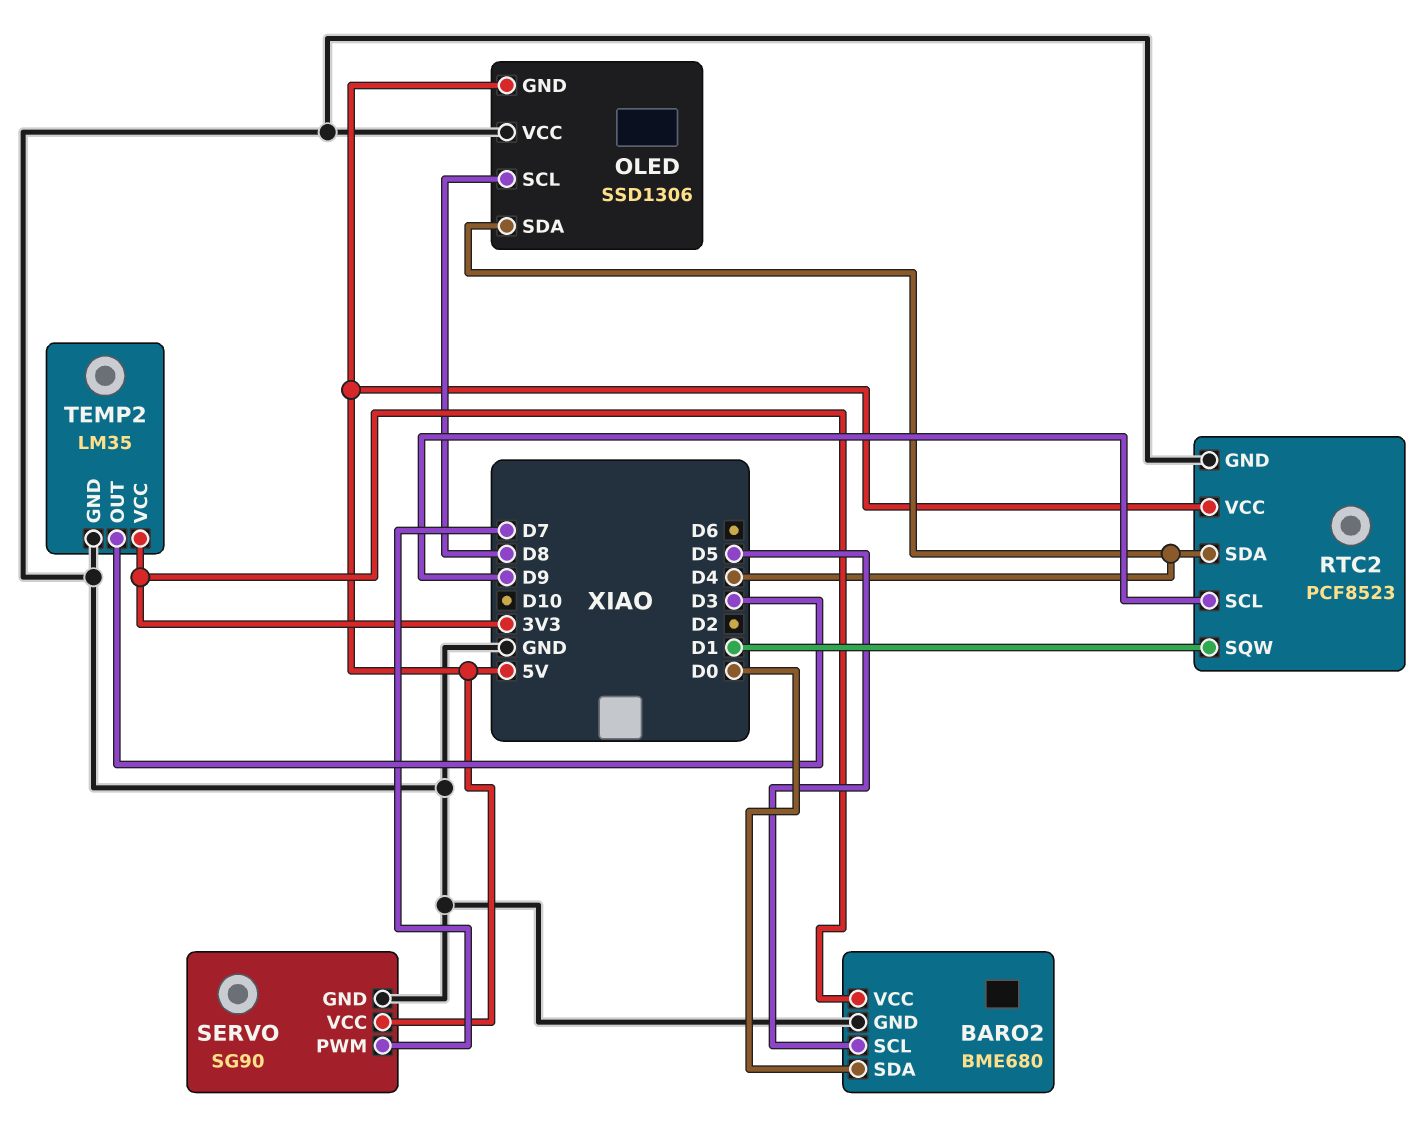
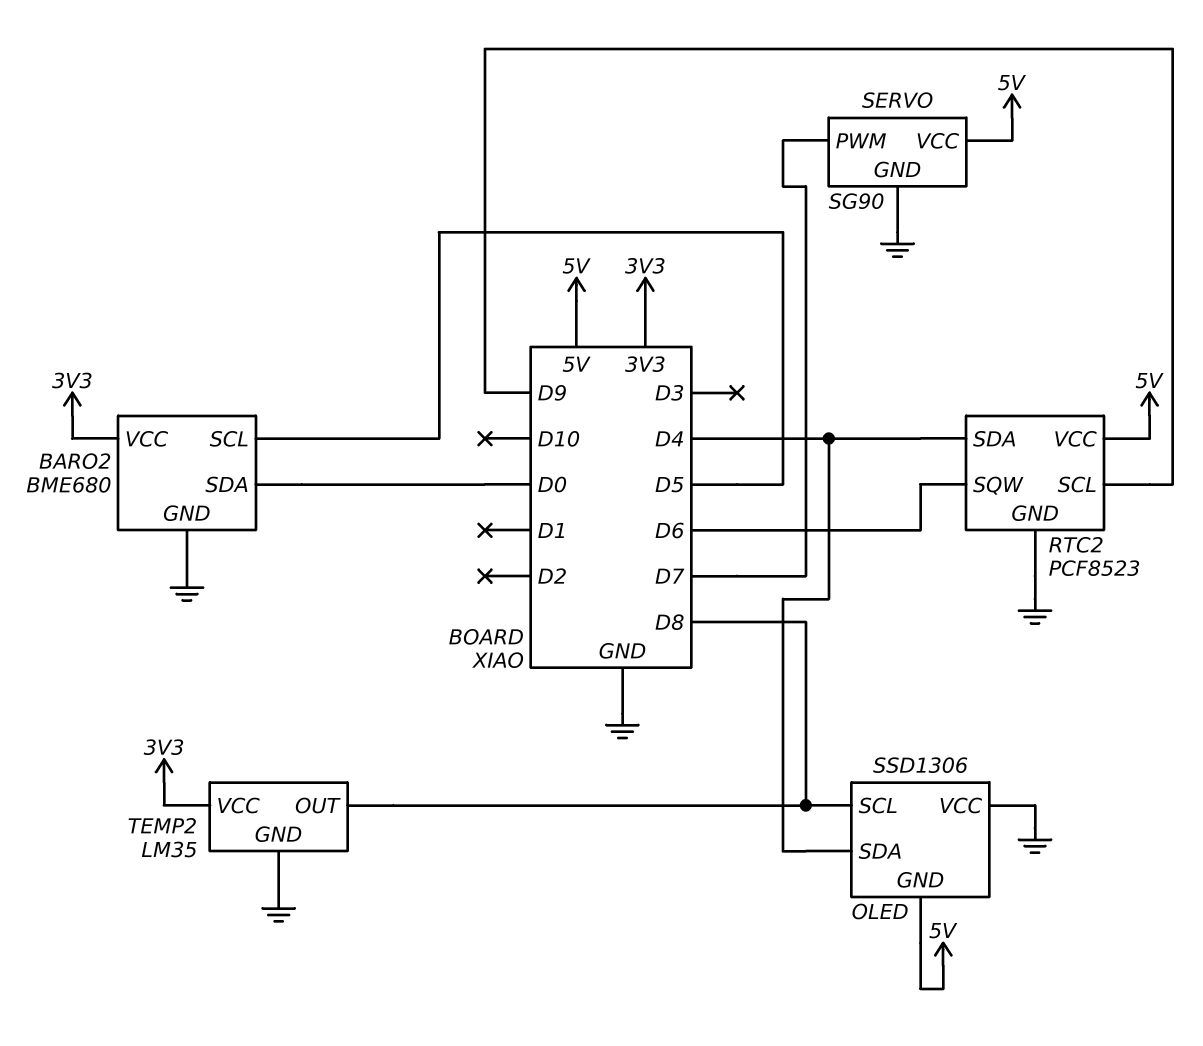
RTC2 pin SQW: D1 -> D6
TEMP2 pin OUT: D3 -> D8

